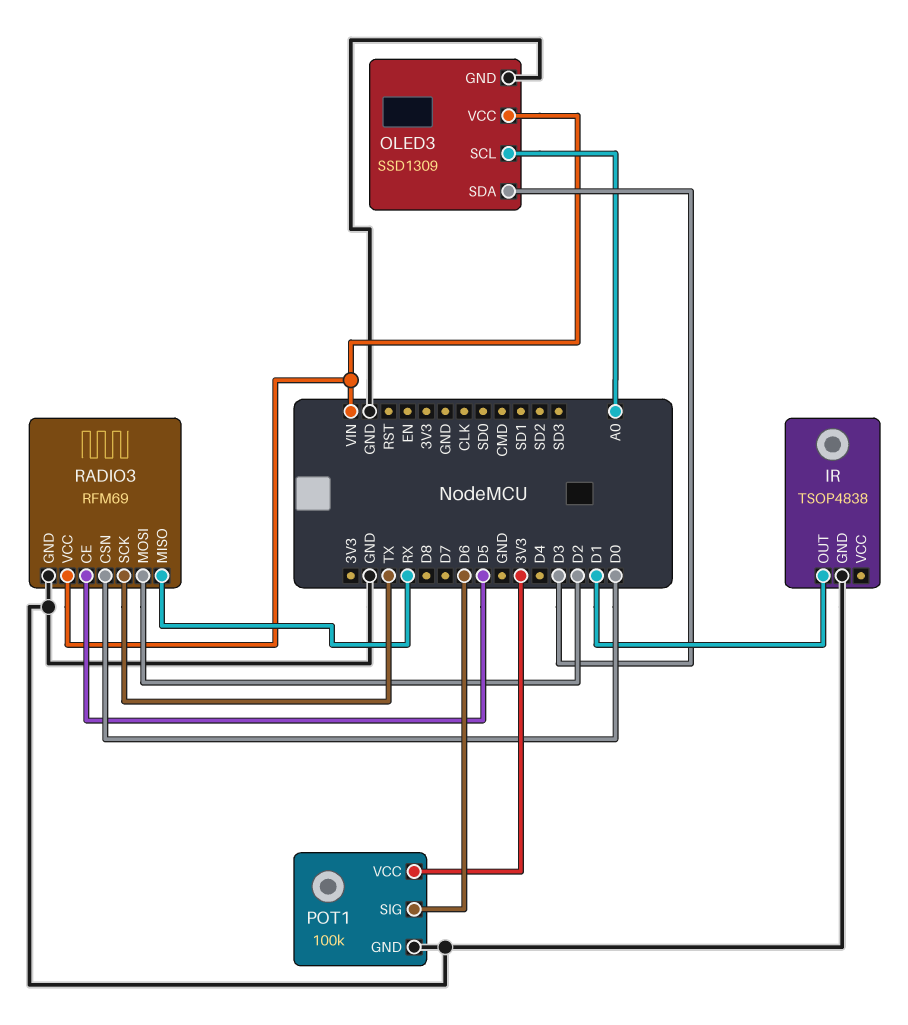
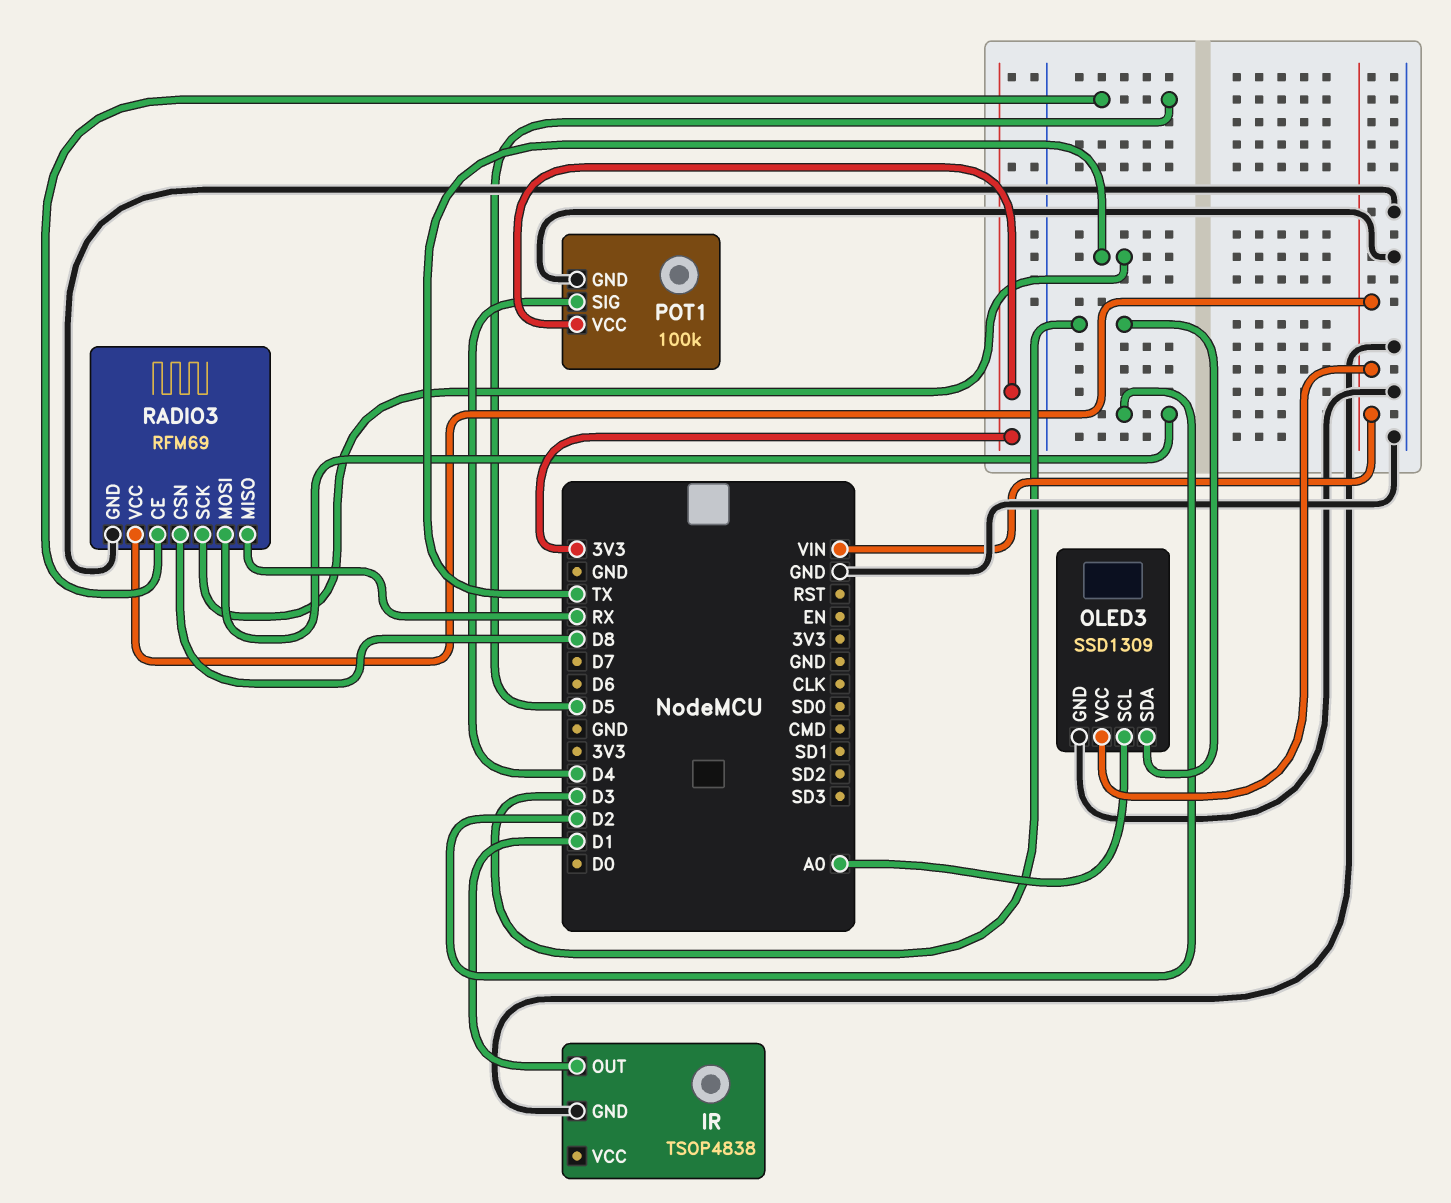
POT1 pin SIG: D6 -> D4
RADIO3 pin CSN: D0 -> D8

